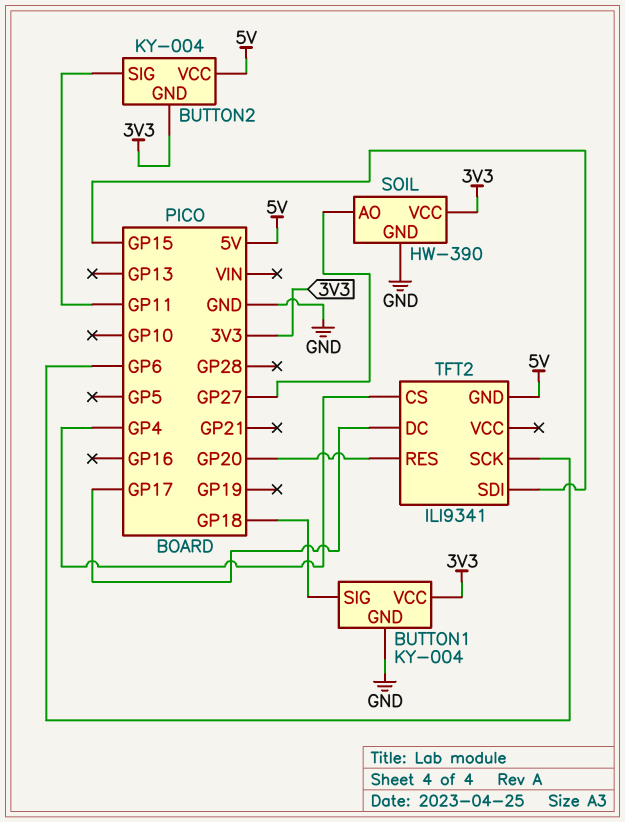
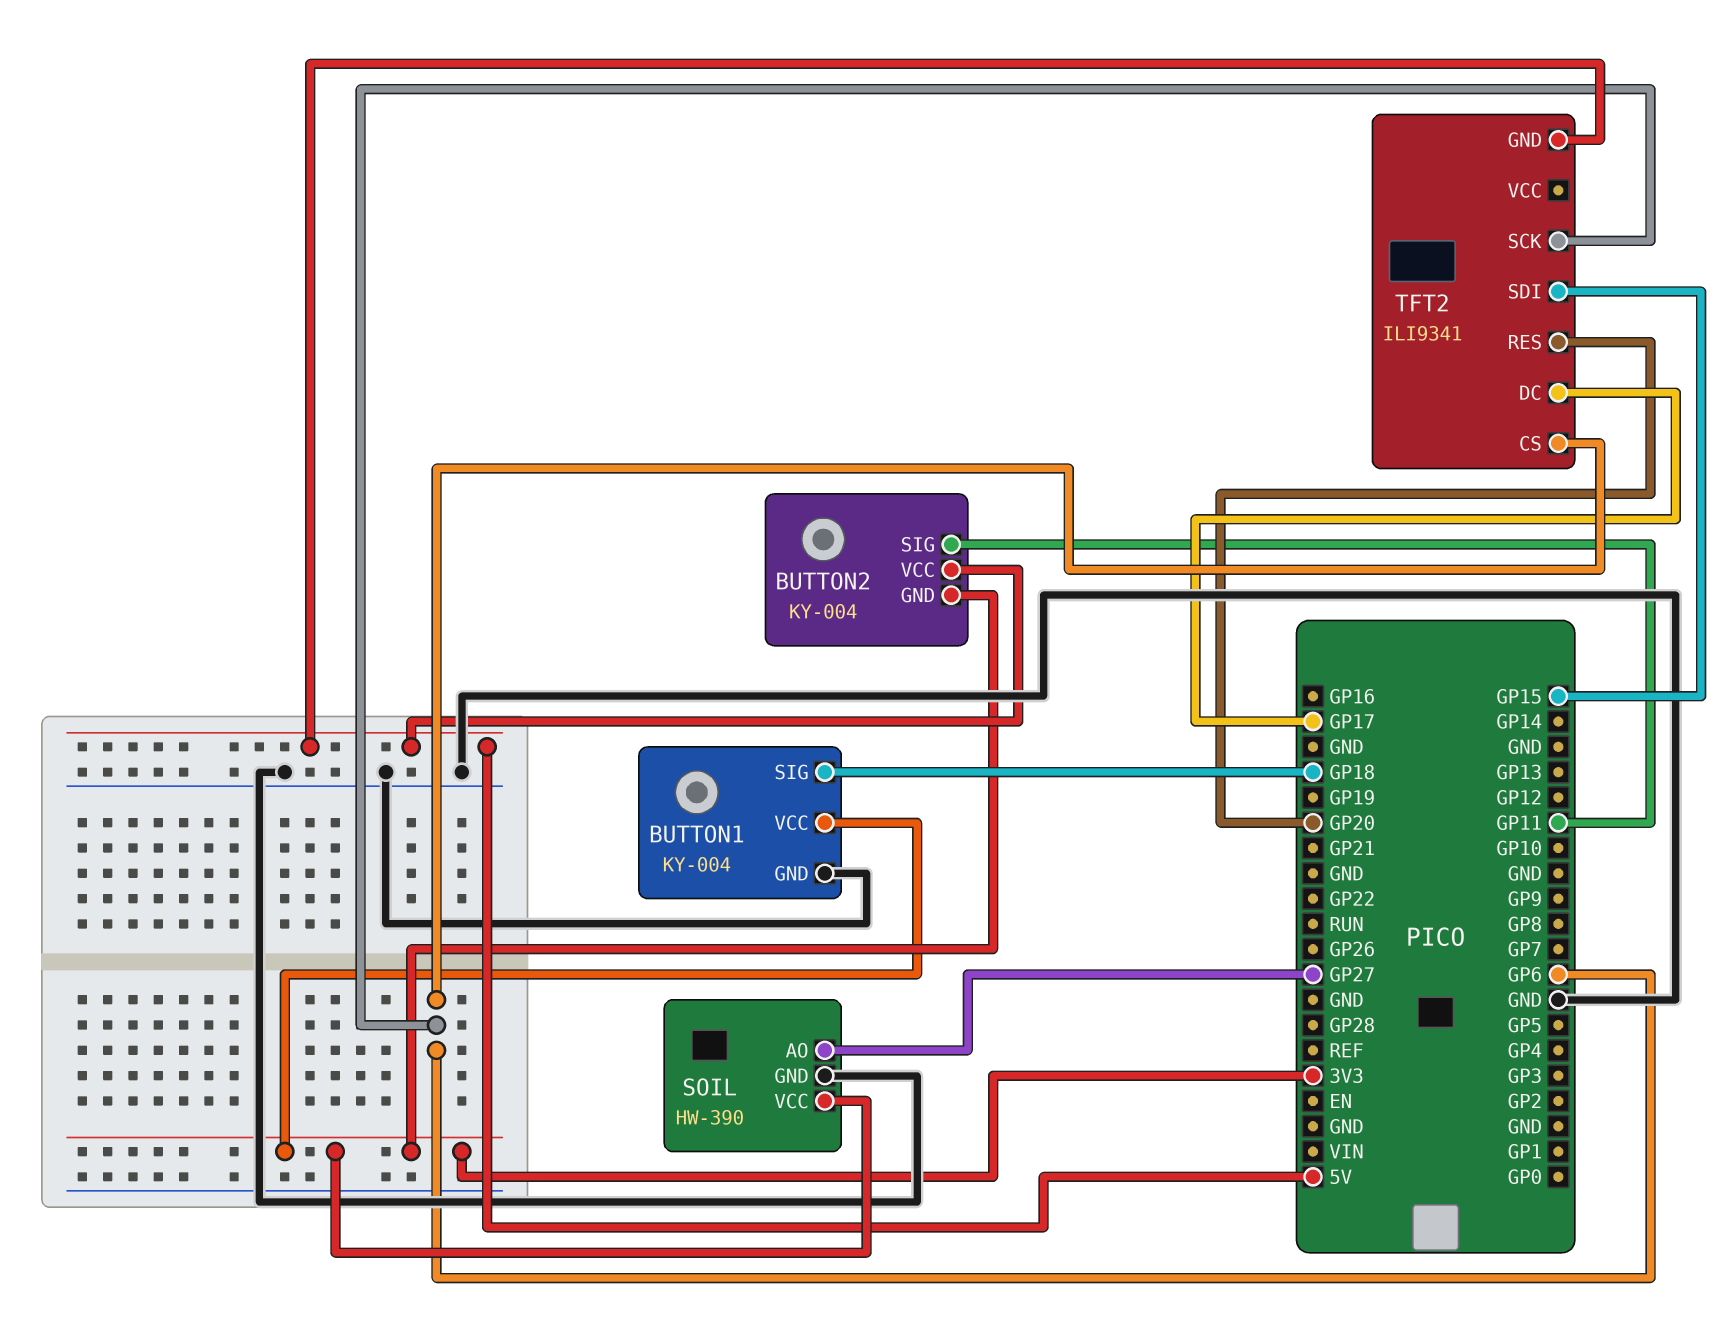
TFT2 pin CS: GP4 -> GP6

